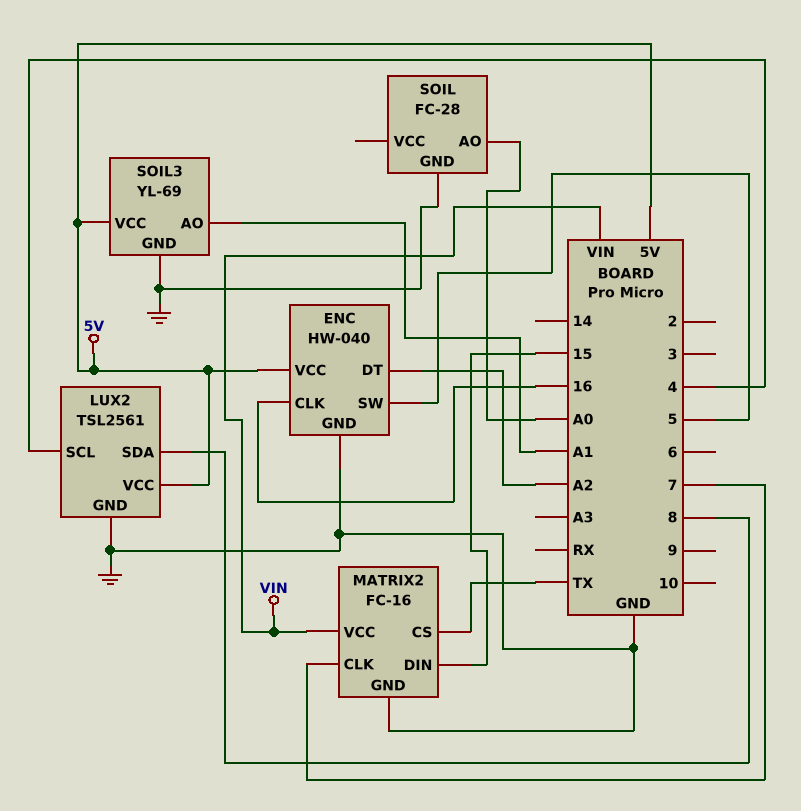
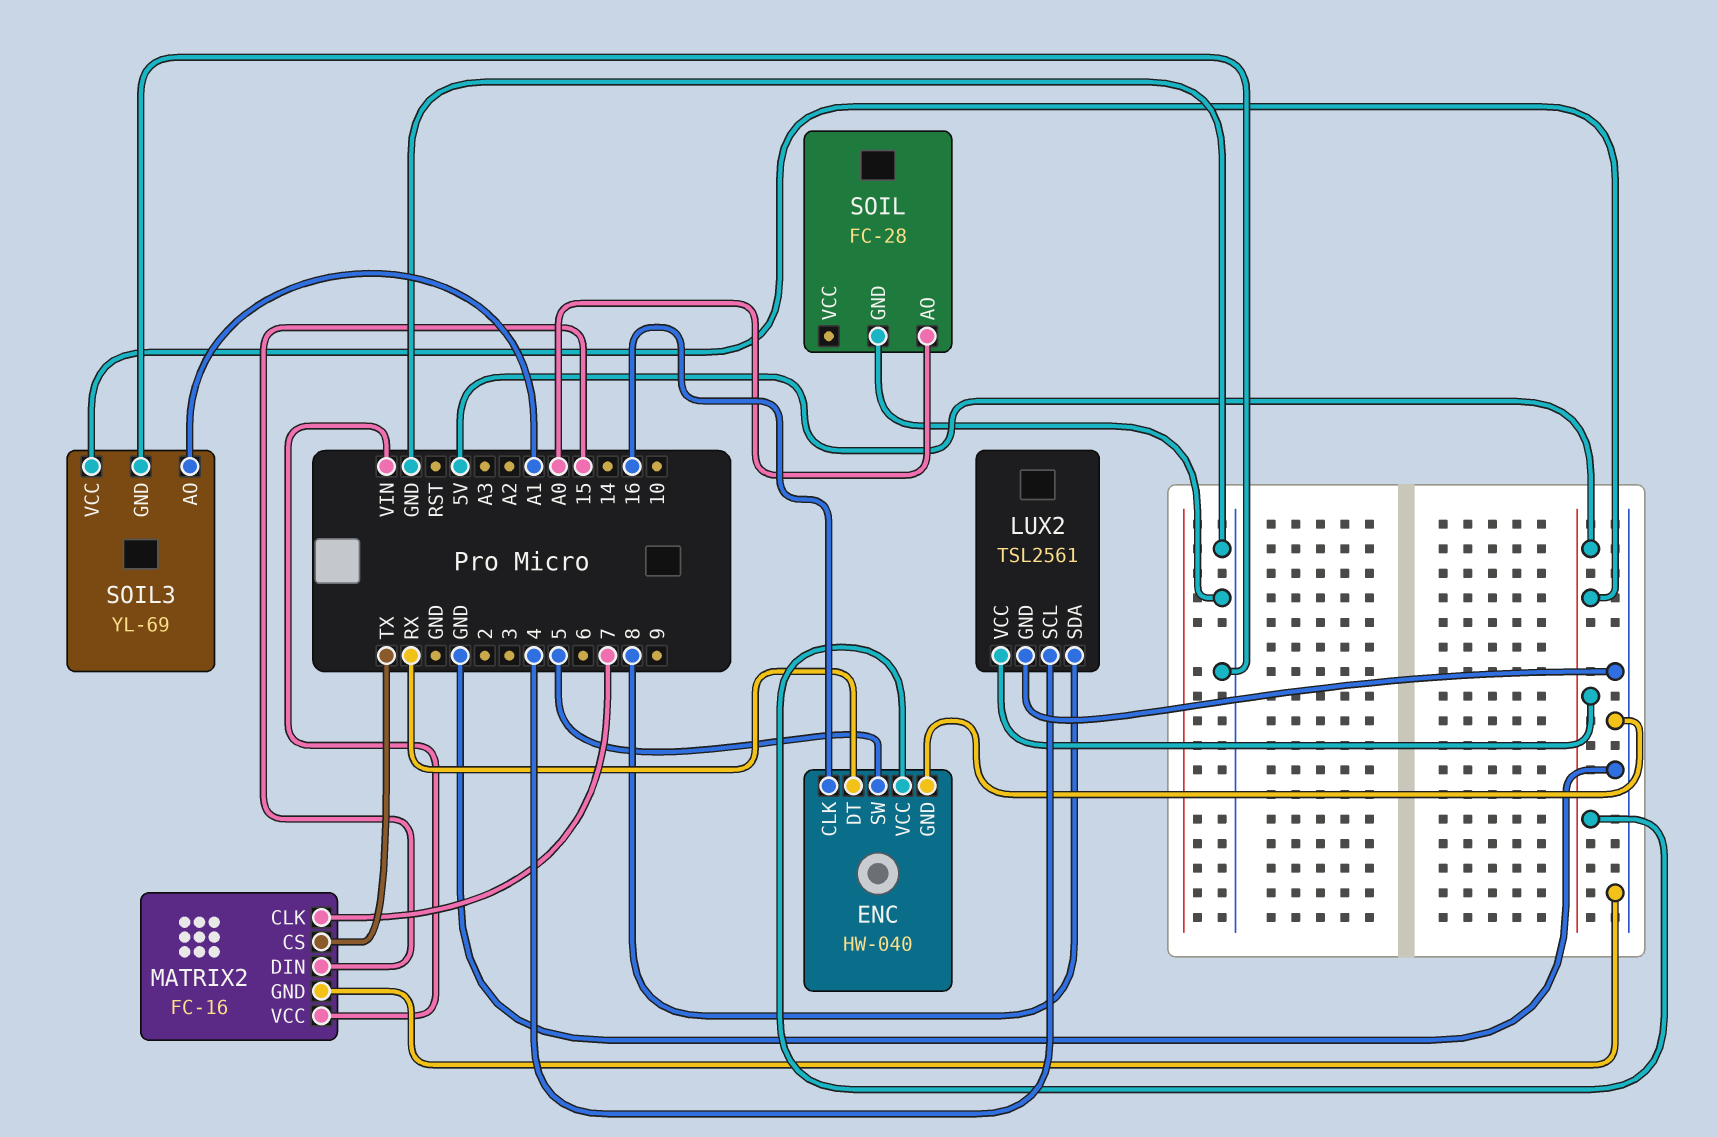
ENC pin DT: A2 -> RX

